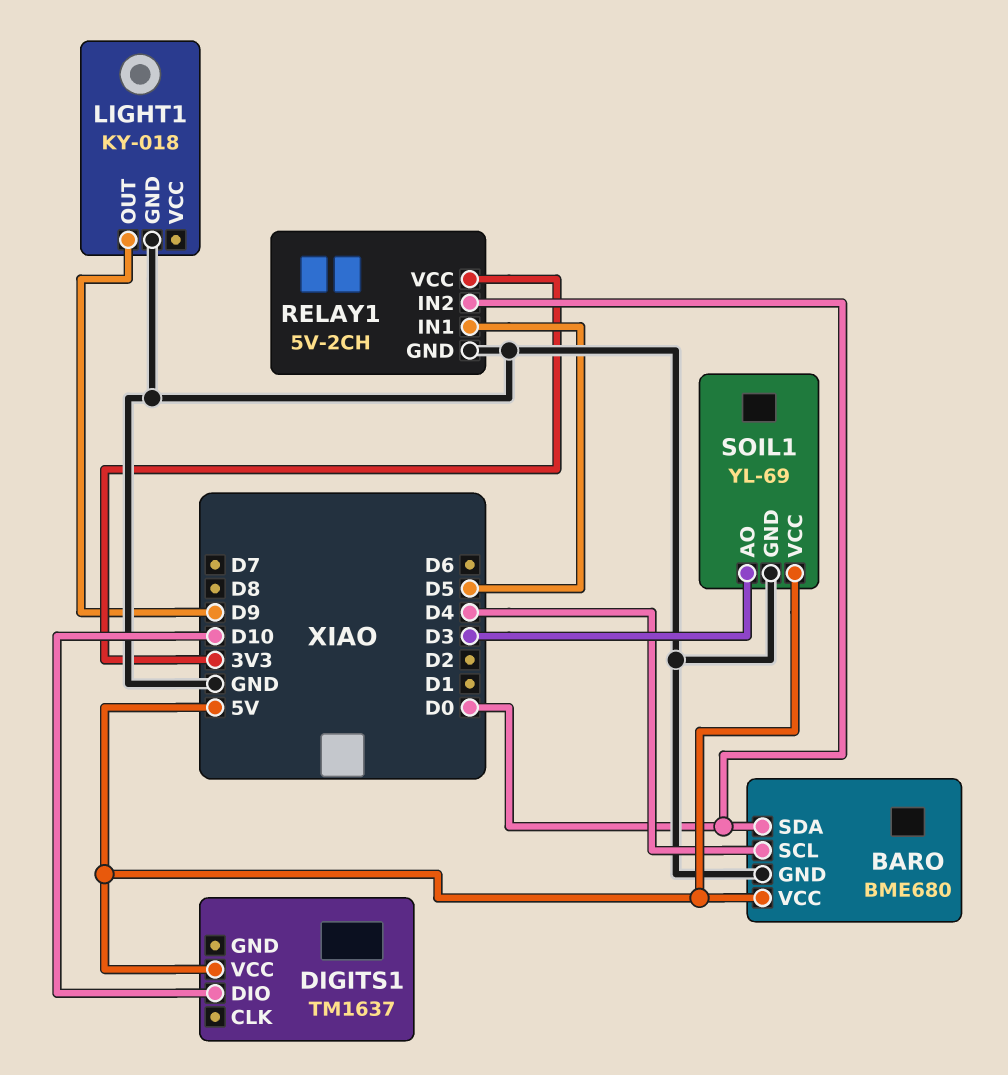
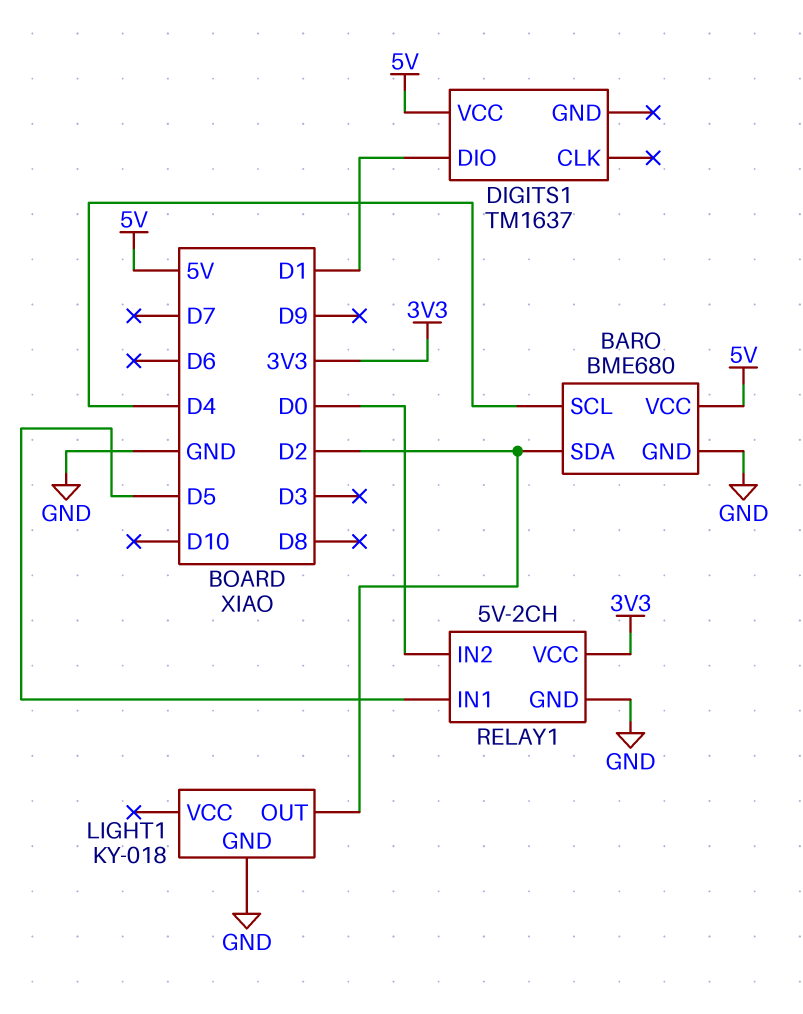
BARO pin SDA: D0 -> D2
DIGITS1 pin DIO: D10 -> D1
LIGHT1 pin OUT: D9 -> D2
SOIL1: YL-69 -> none
SOIL1 pin AO: D3 -> none
SOIL1 pin GND: GND -> none
SOIL1 pin VCC: 5V -> none

